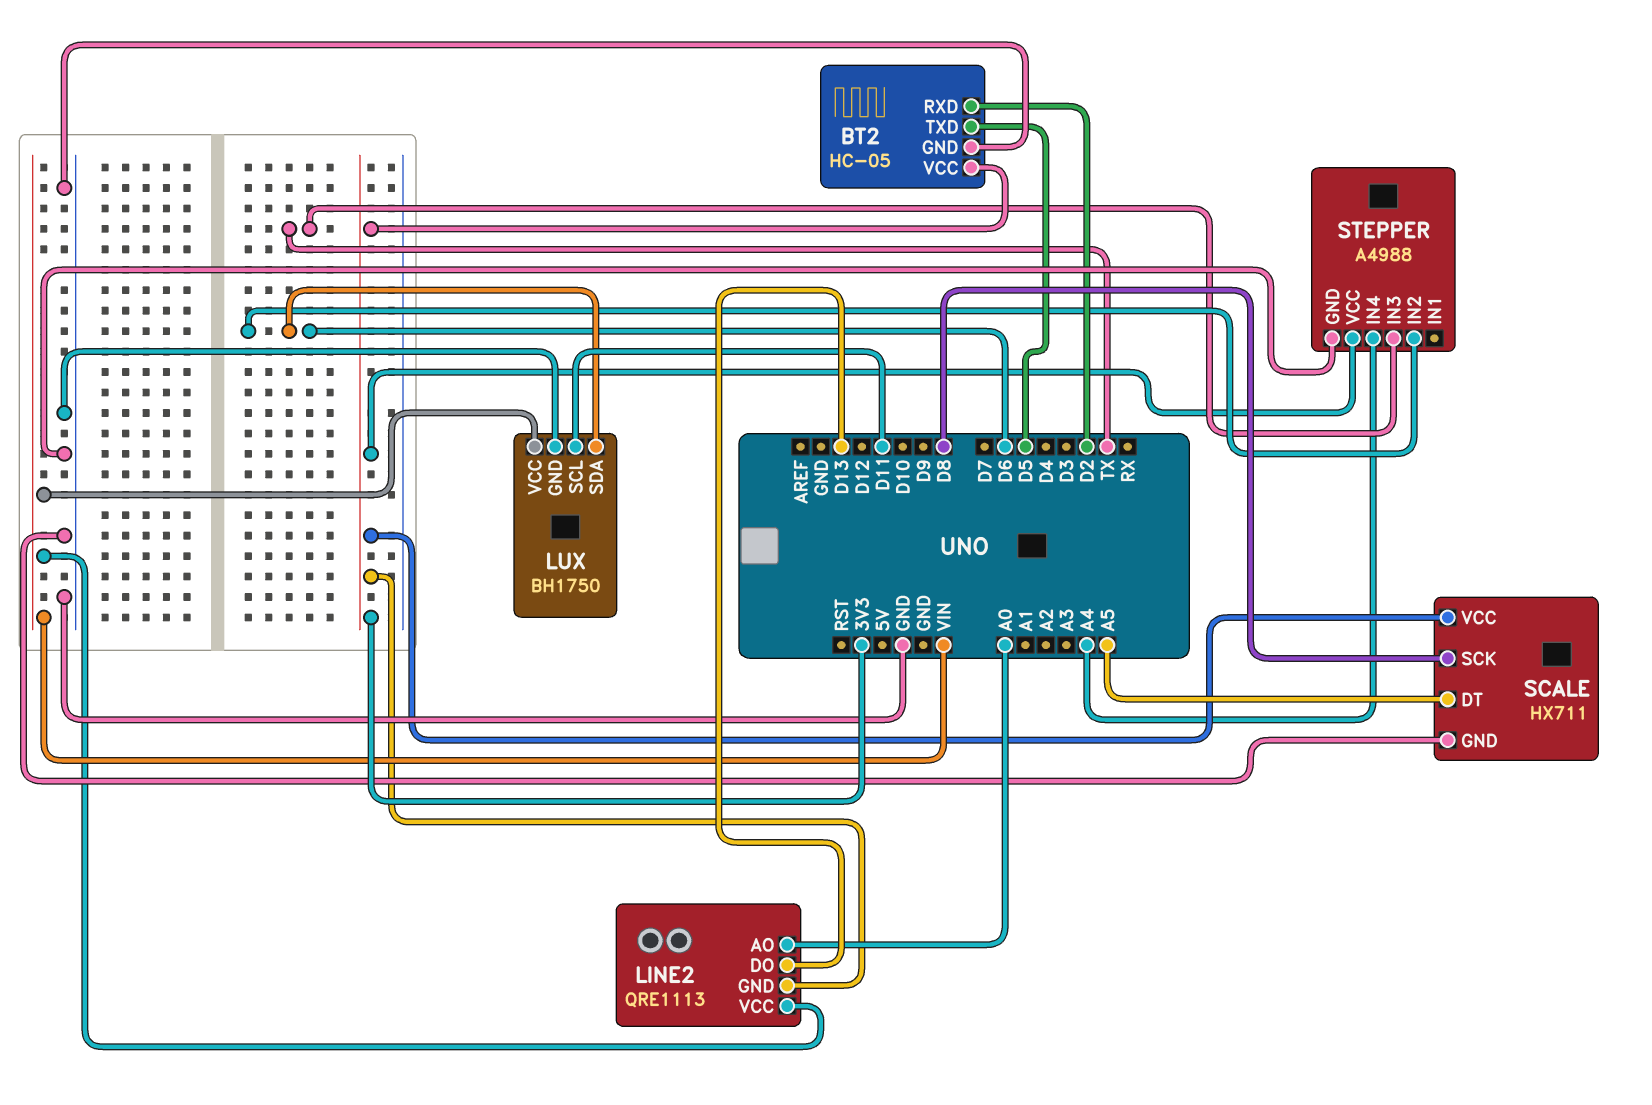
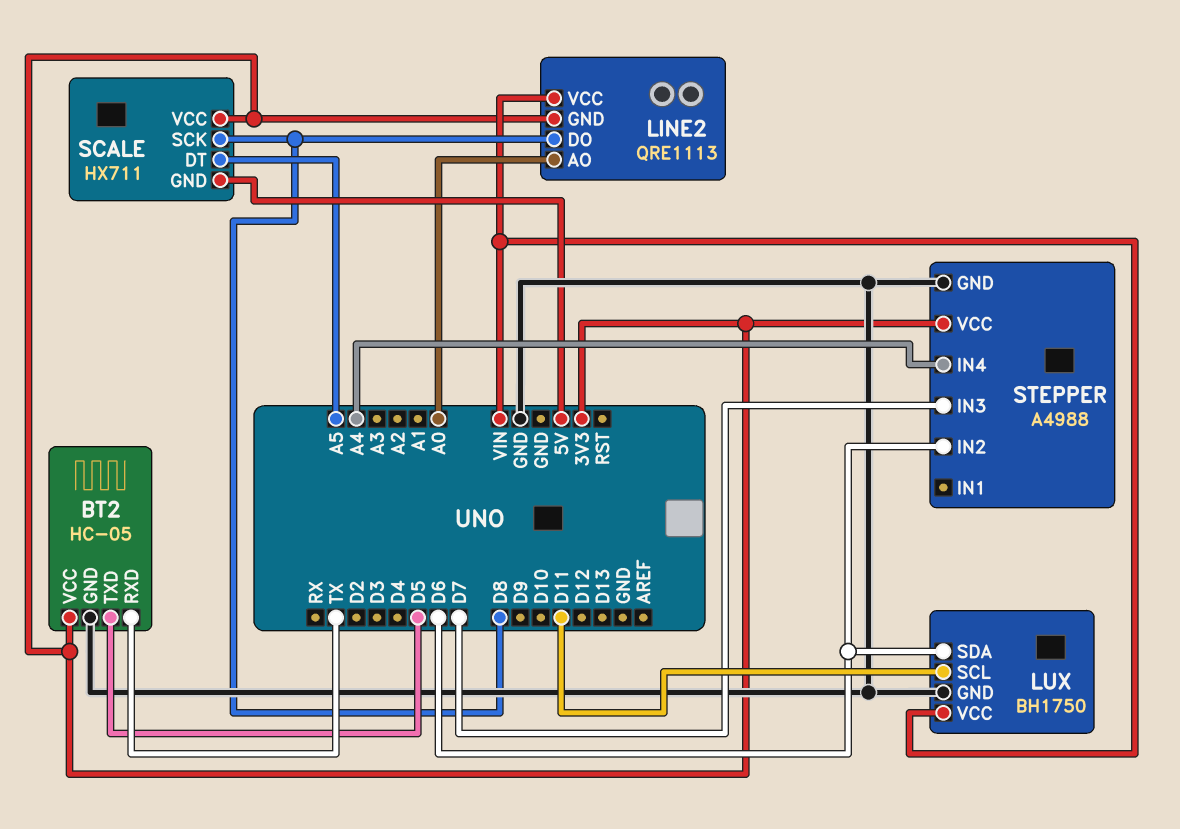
BT2 pin RXD: D2 -> TX
LINE2 pin DO: D13 -> D8
SCALE pin GND: GND -> 5V
STEPPER pin IN3: TX -> D7

